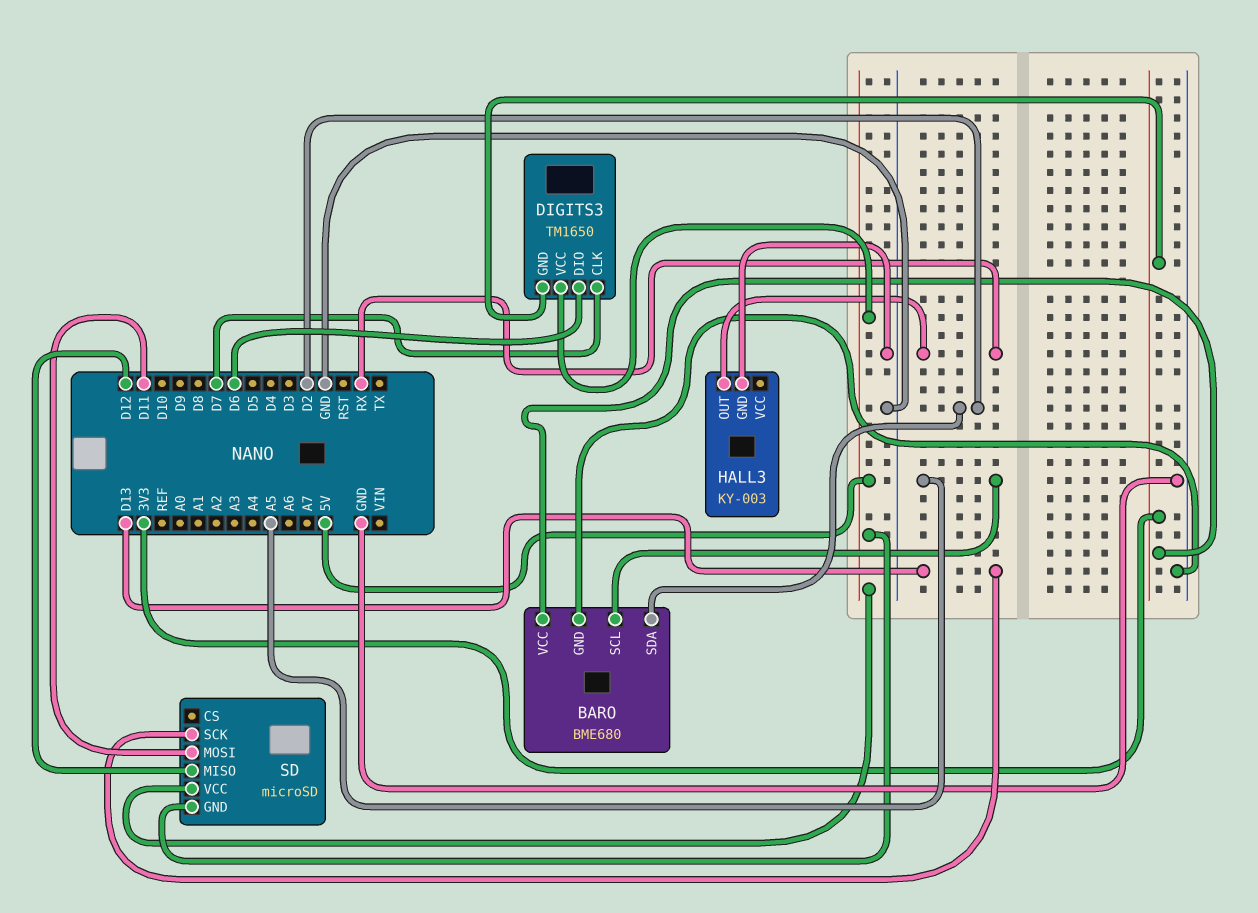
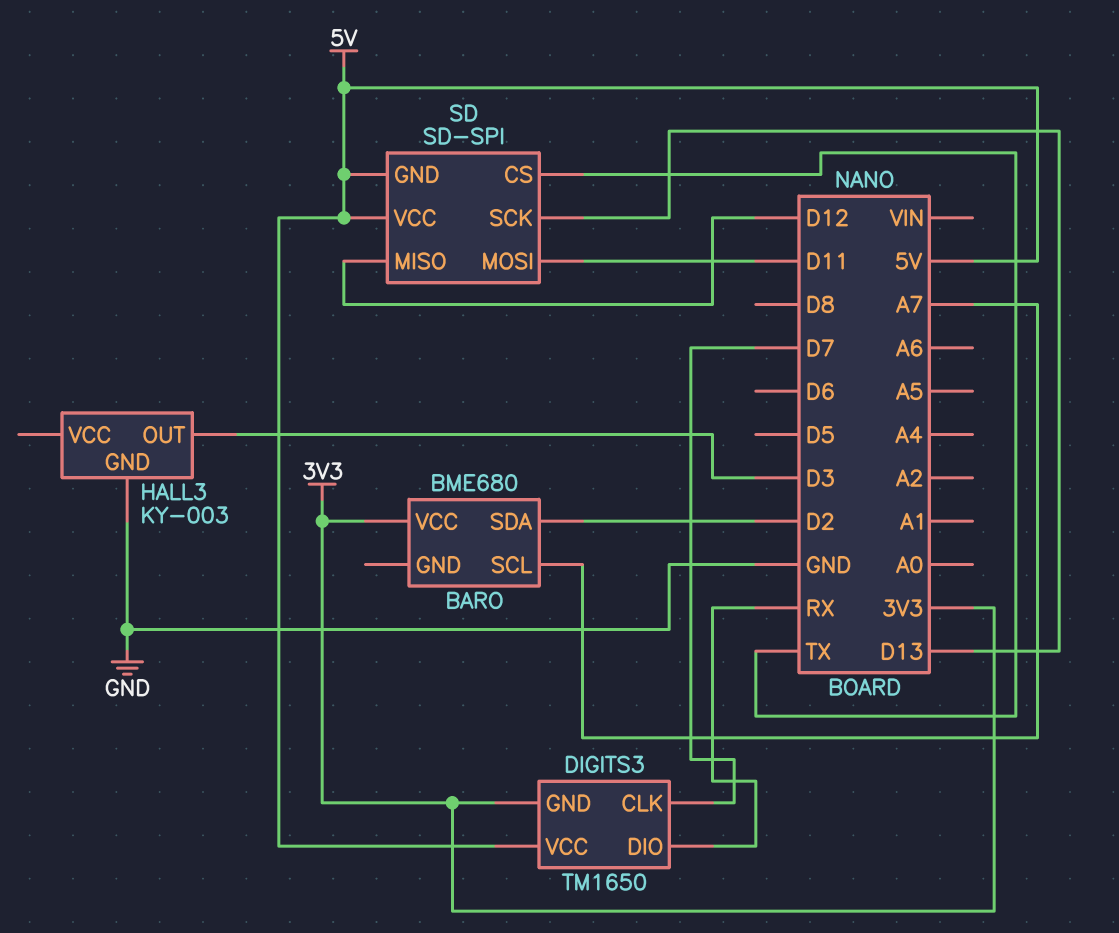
BARO pin GND: GND -> none
BARO pin SCL: A5 -> A7
DIGITS3 pin DIO: D6 -> RX
HALL3 pin OUT: RX -> D3
SD: microSD -> SD-SPI
SD pin CS: none -> TX

